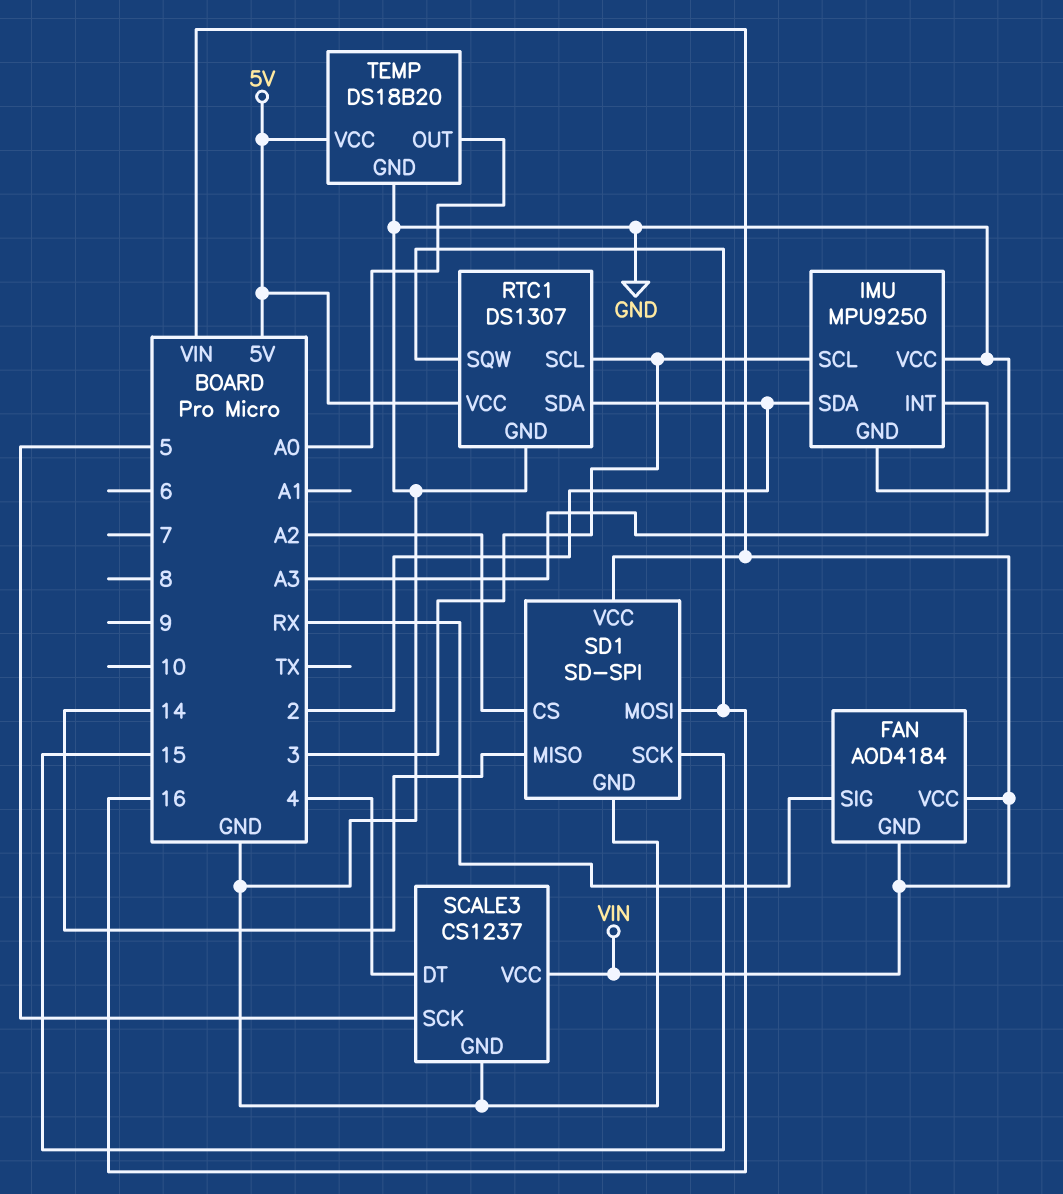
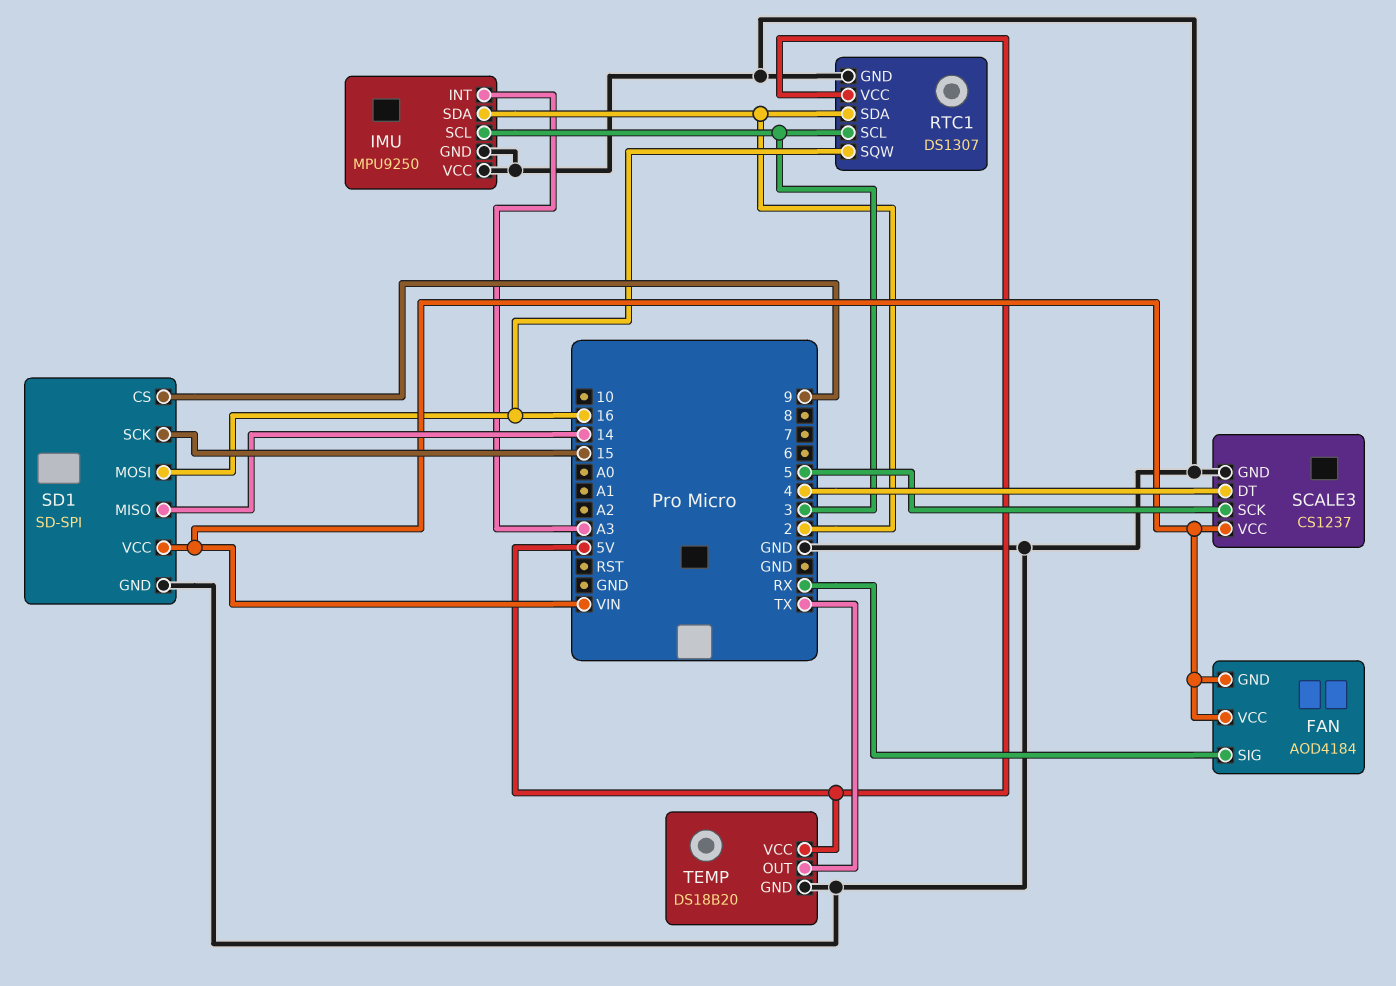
SD1 pin CS: A2 -> 9
TEMP pin OUT: A0 -> TX

